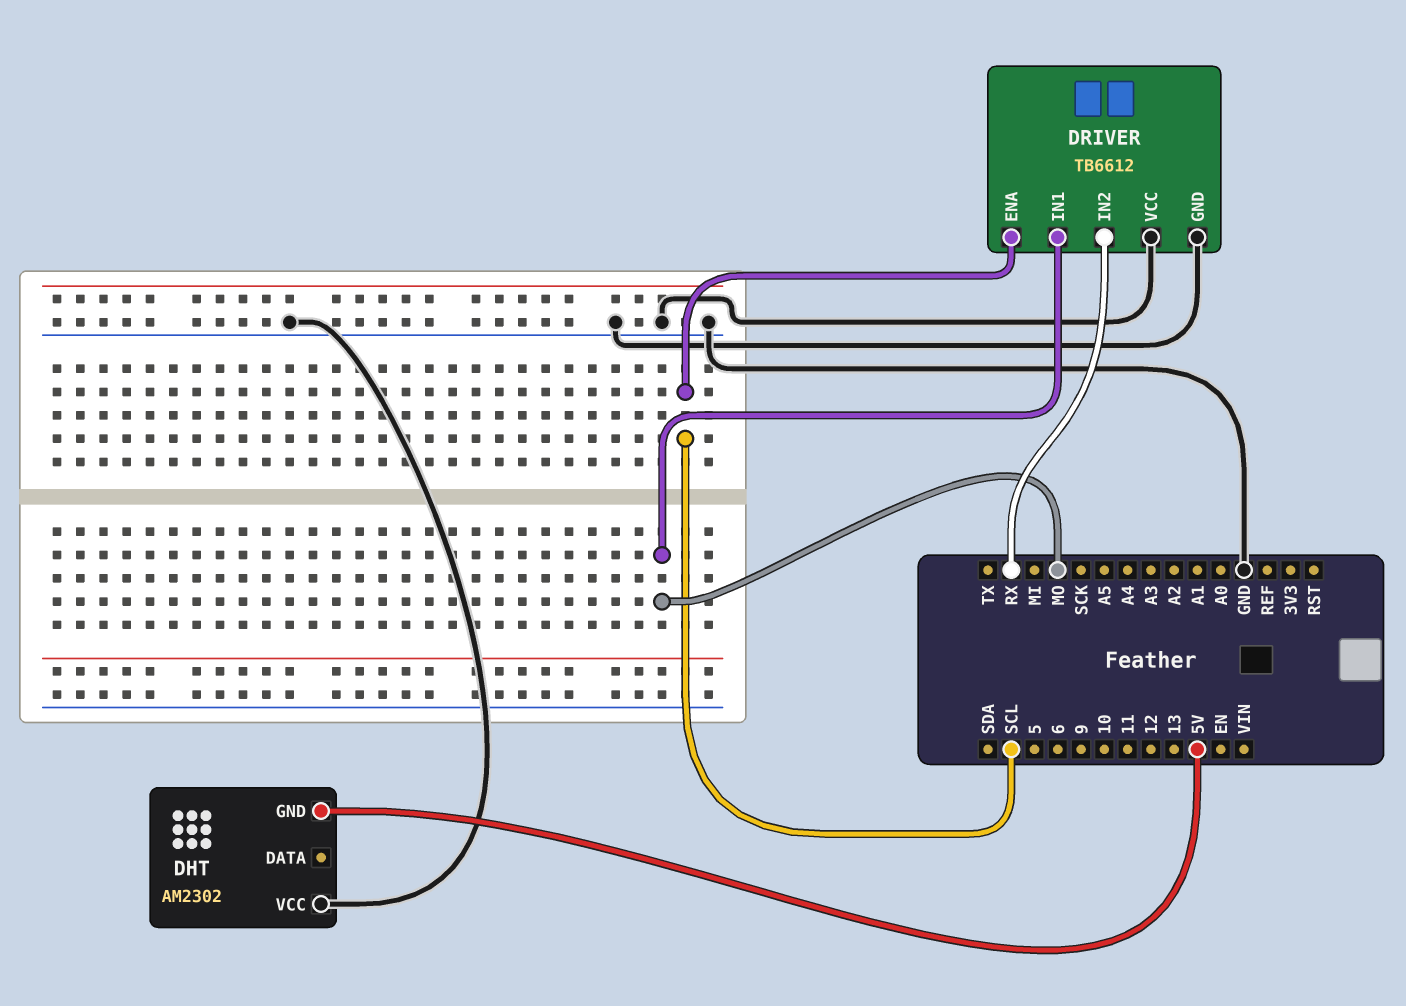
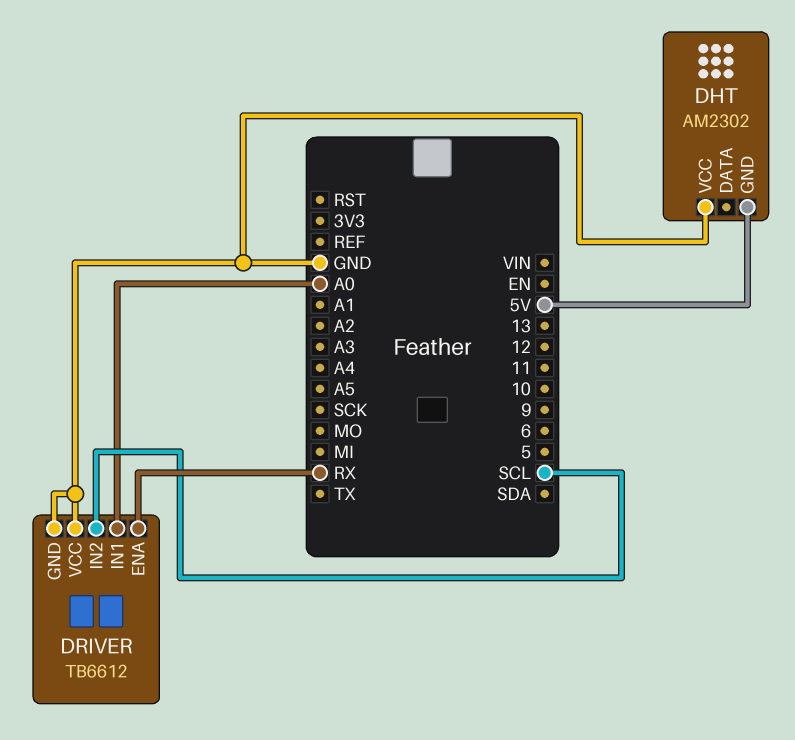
DRIVER pin ENA: SCL -> RX
DRIVER pin IN1: MO -> A0
DRIVER pin IN2: RX -> SCL

